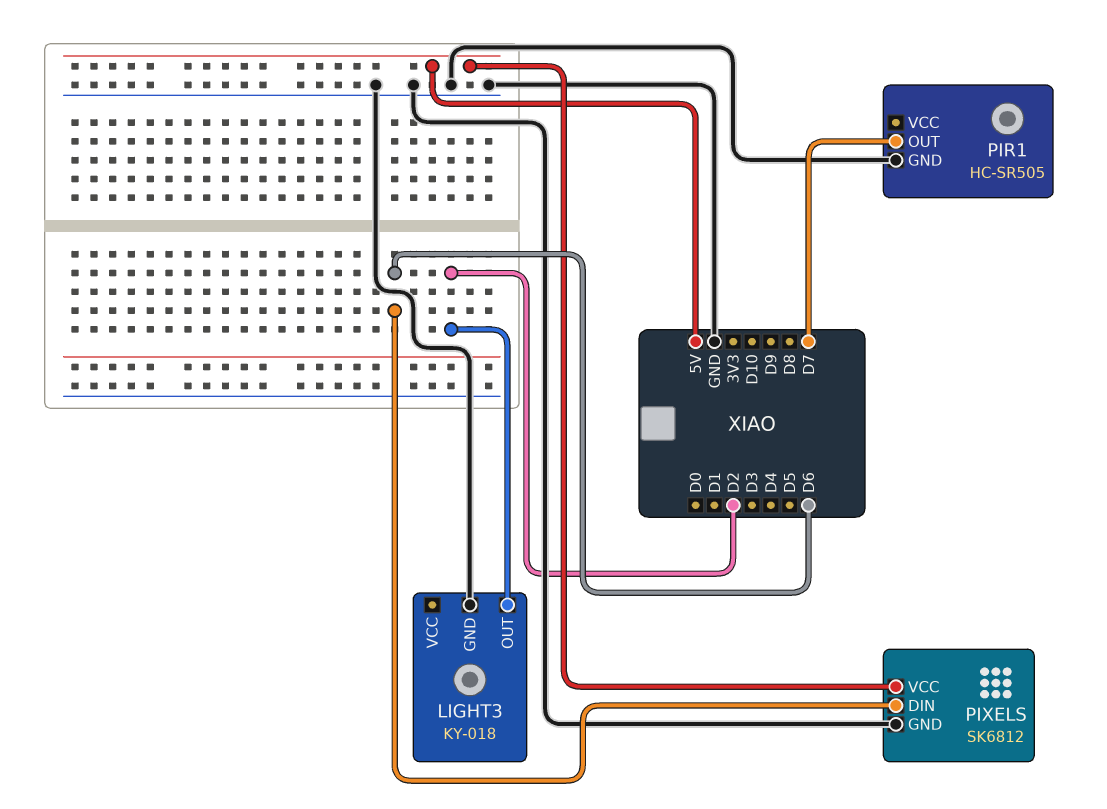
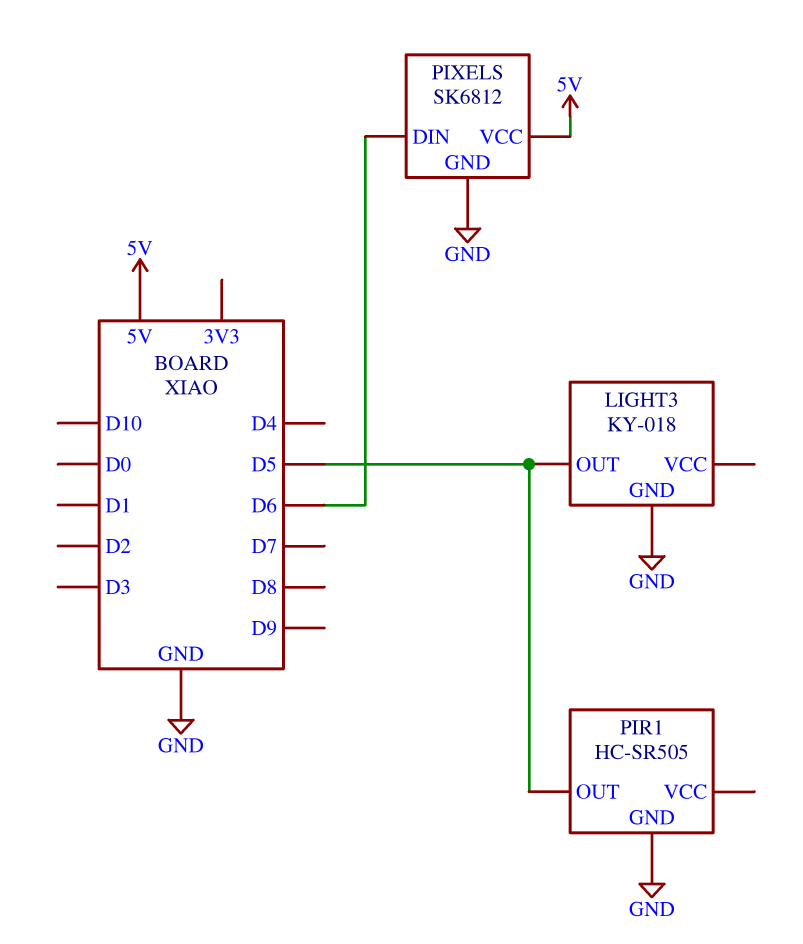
LIGHT3 pin OUT: D2 -> D5
PIR1 pin OUT: D7 -> D5

